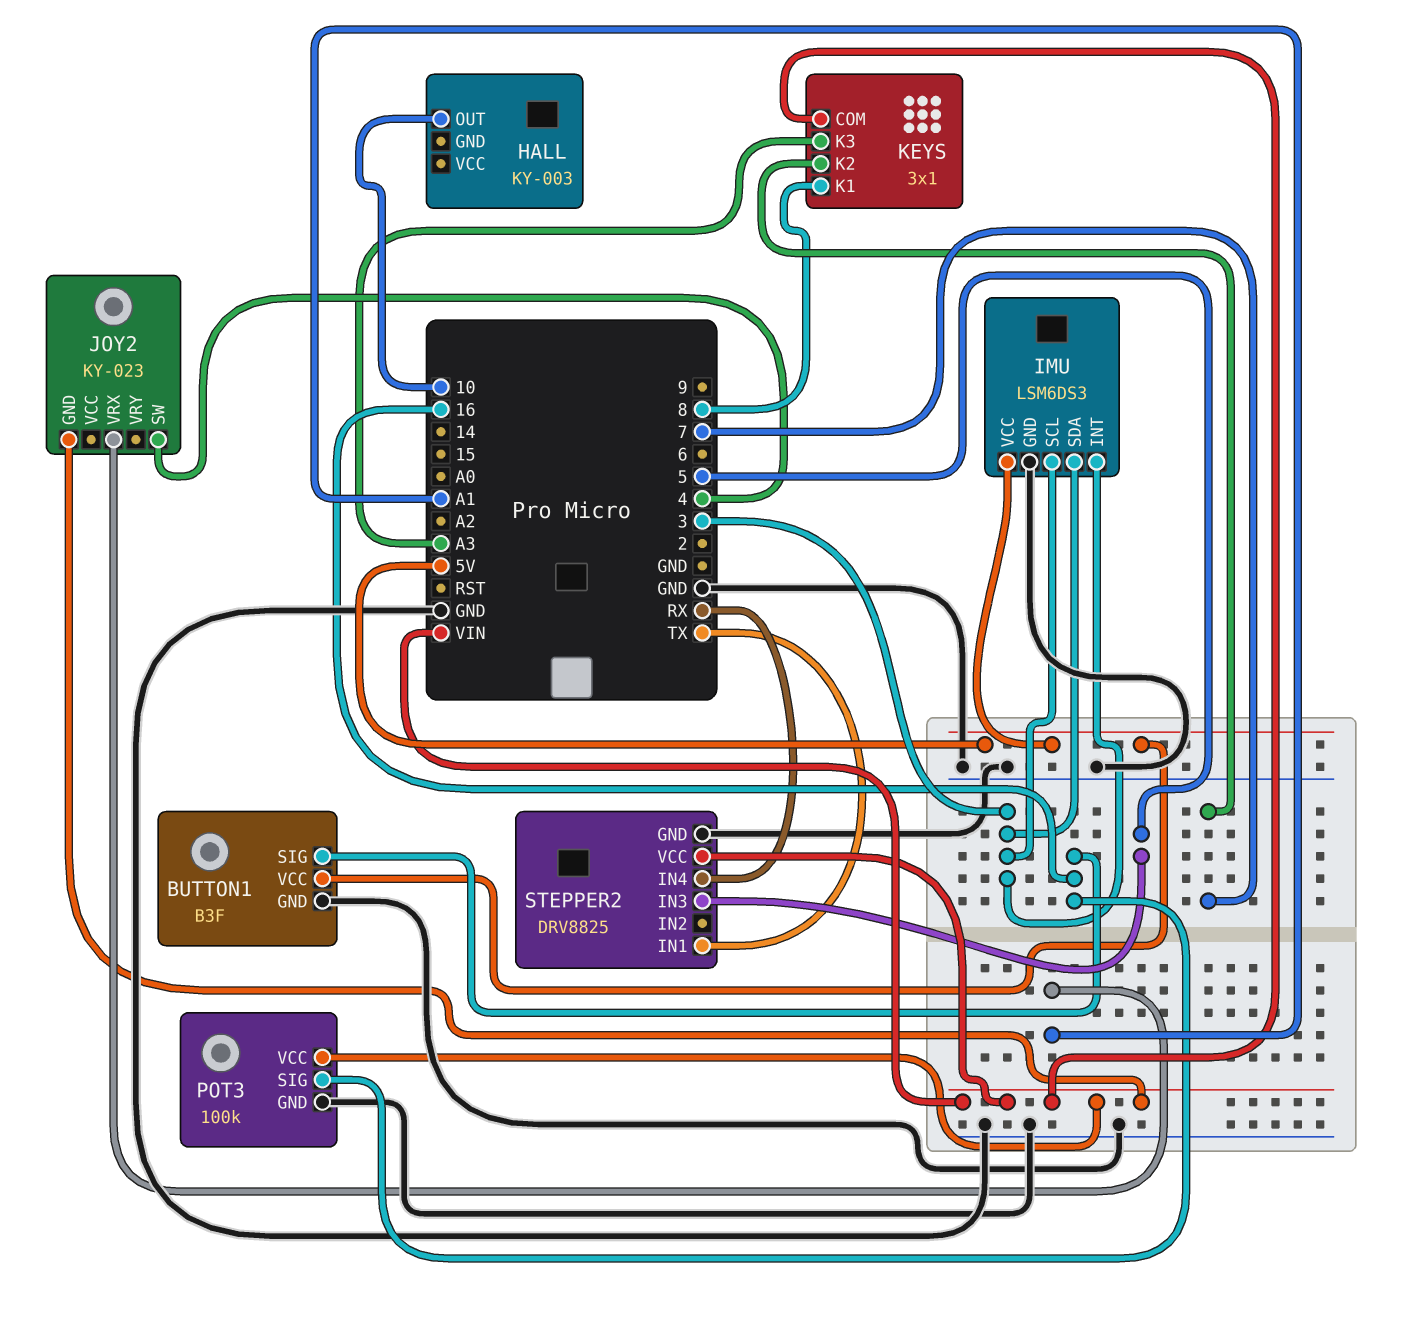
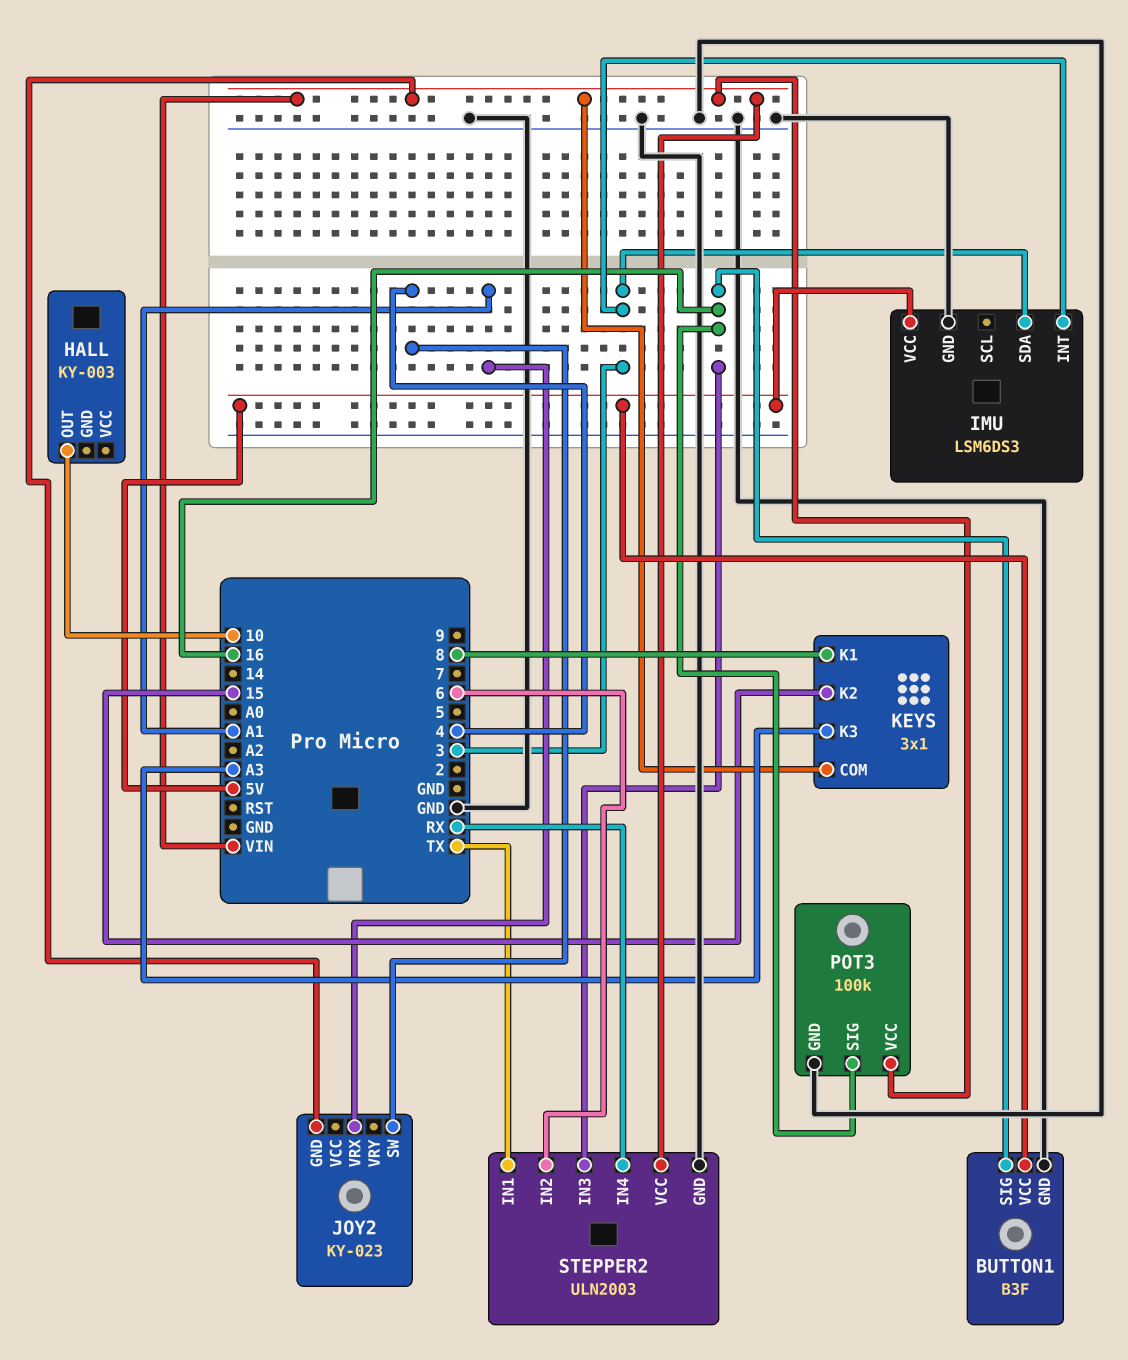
IMU pin SCL: 3 -> none
KEYS pin K2: 7 -> 15
STEPPER2: DRV8825 -> ULN2003
STEPPER2 pin IN2: none -> 6
STEPPER2 pin IN3: 5 -> 16

